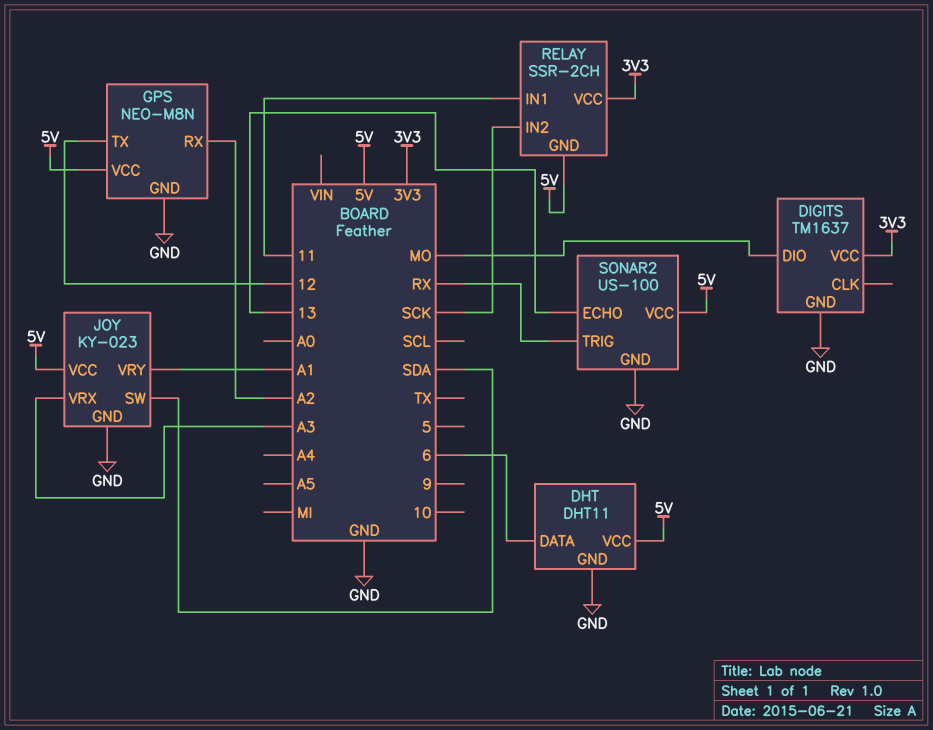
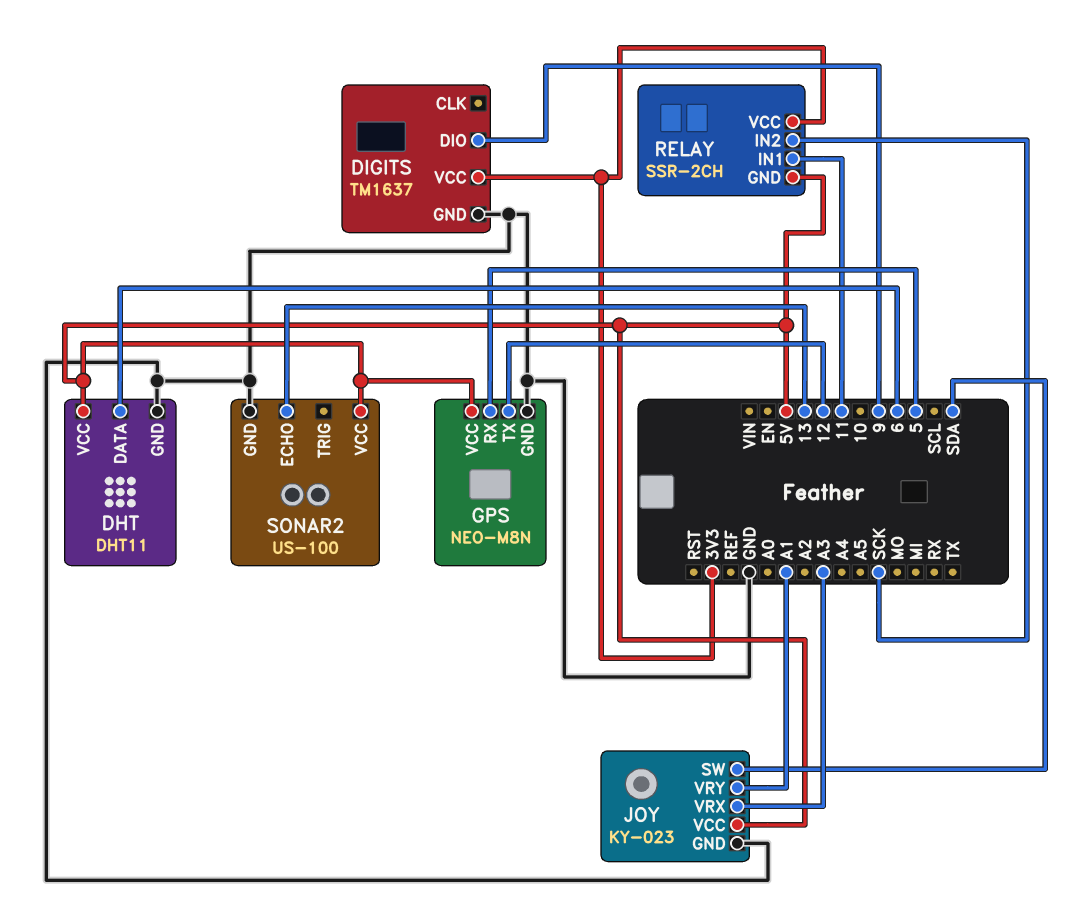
DIGITS pin DIO: MO -> 9
GPS pin RX: A2 -> 5
SONAR2 pin TRIG: RX -> none

